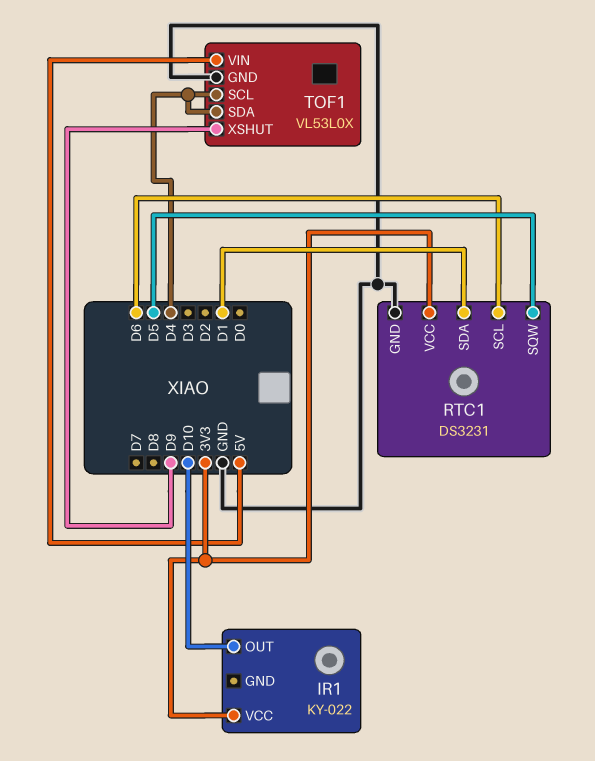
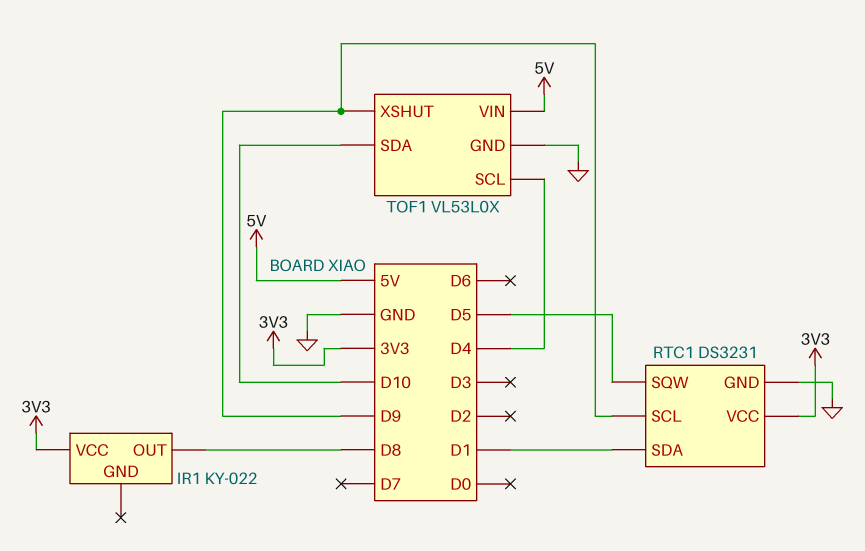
IR1 pin OUT: D10 -> D8
RTC1 pin SCL: D6 -> D9
TOF1 pin SDA: D4 -> D10

